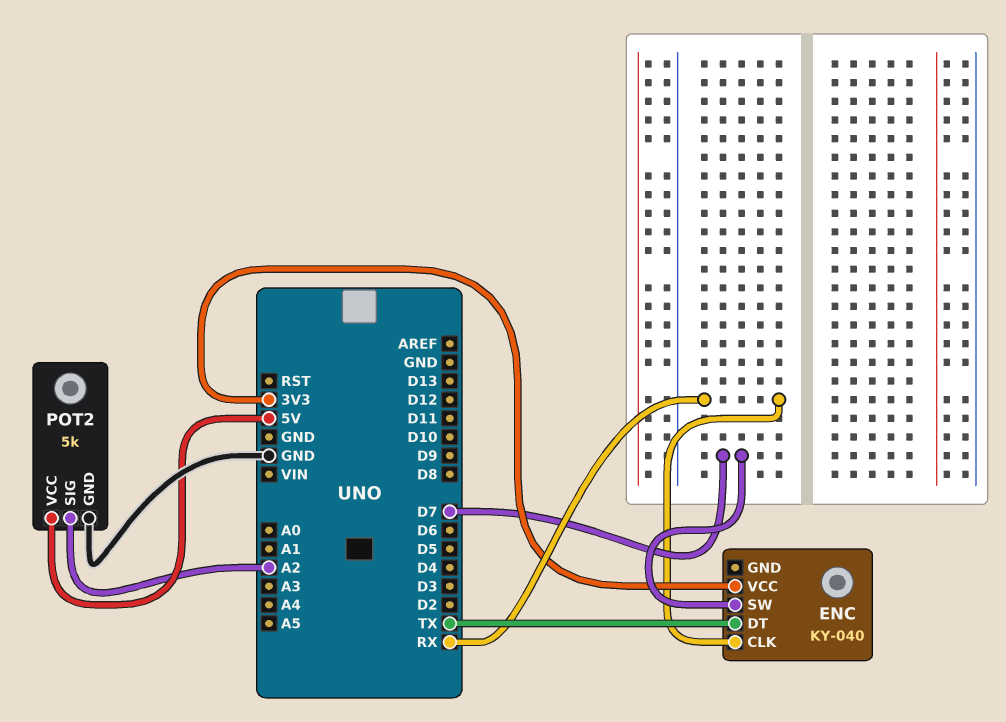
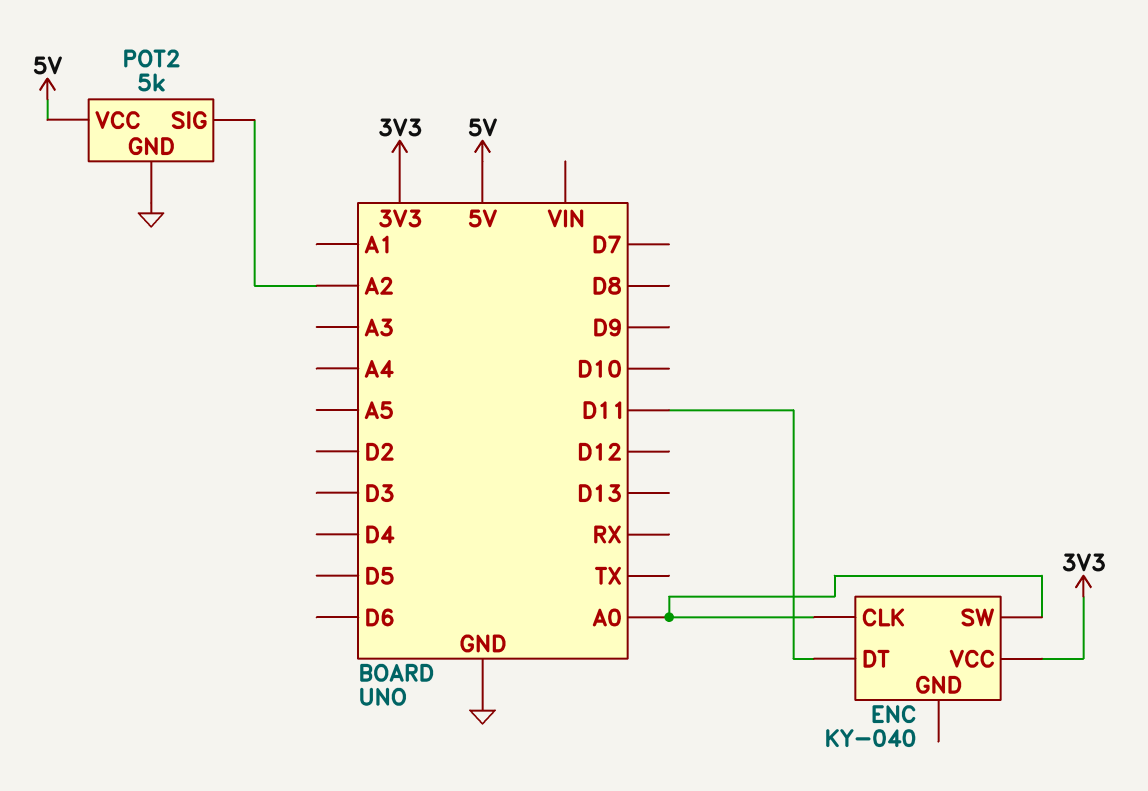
ENC pin CLK: RX -> A0
ENC pin DT: TX -> D11
ENC pin SW: D7 -> A0

